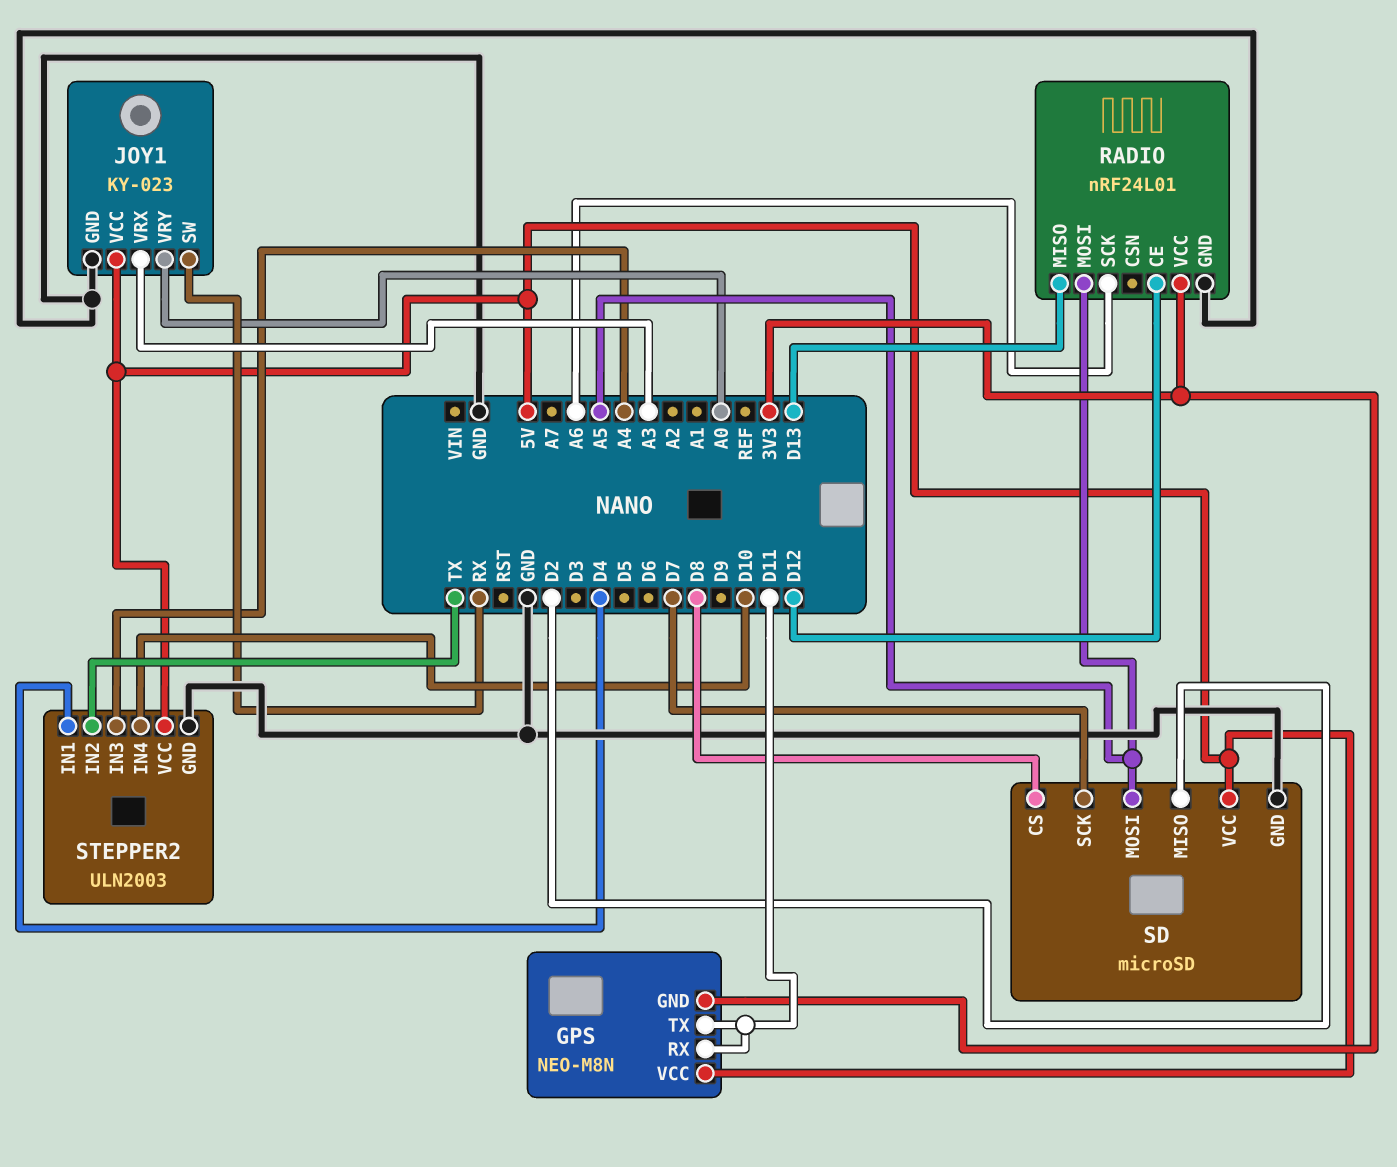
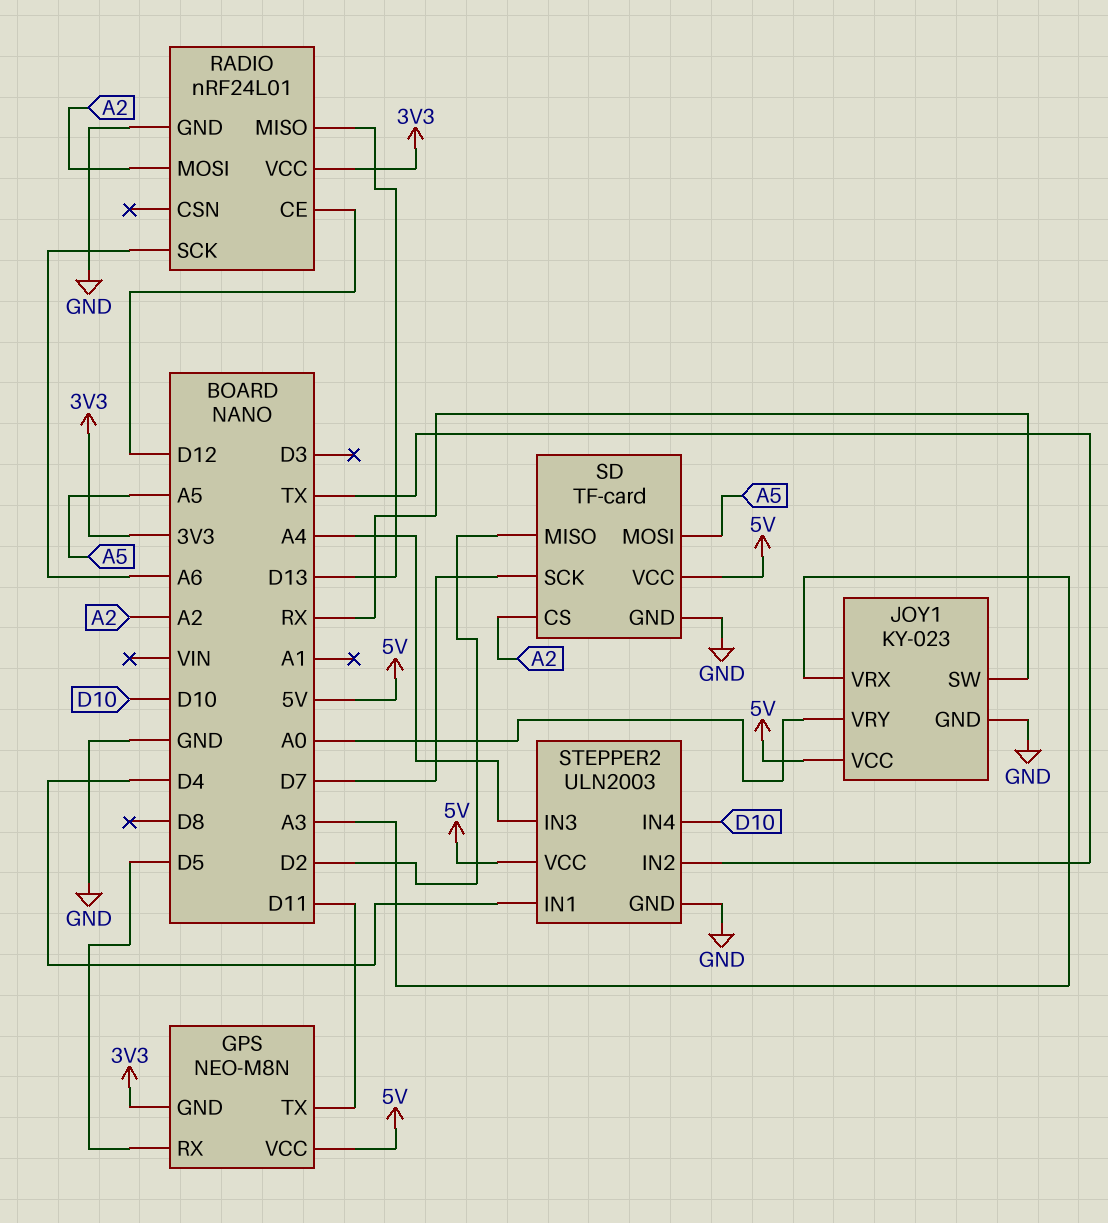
GPS pin RX: D11 -> D5
RADIO pin MOSI: A5 -> A2
SD: microSD -> TF-card
SD pin CS: D8 -> A2

